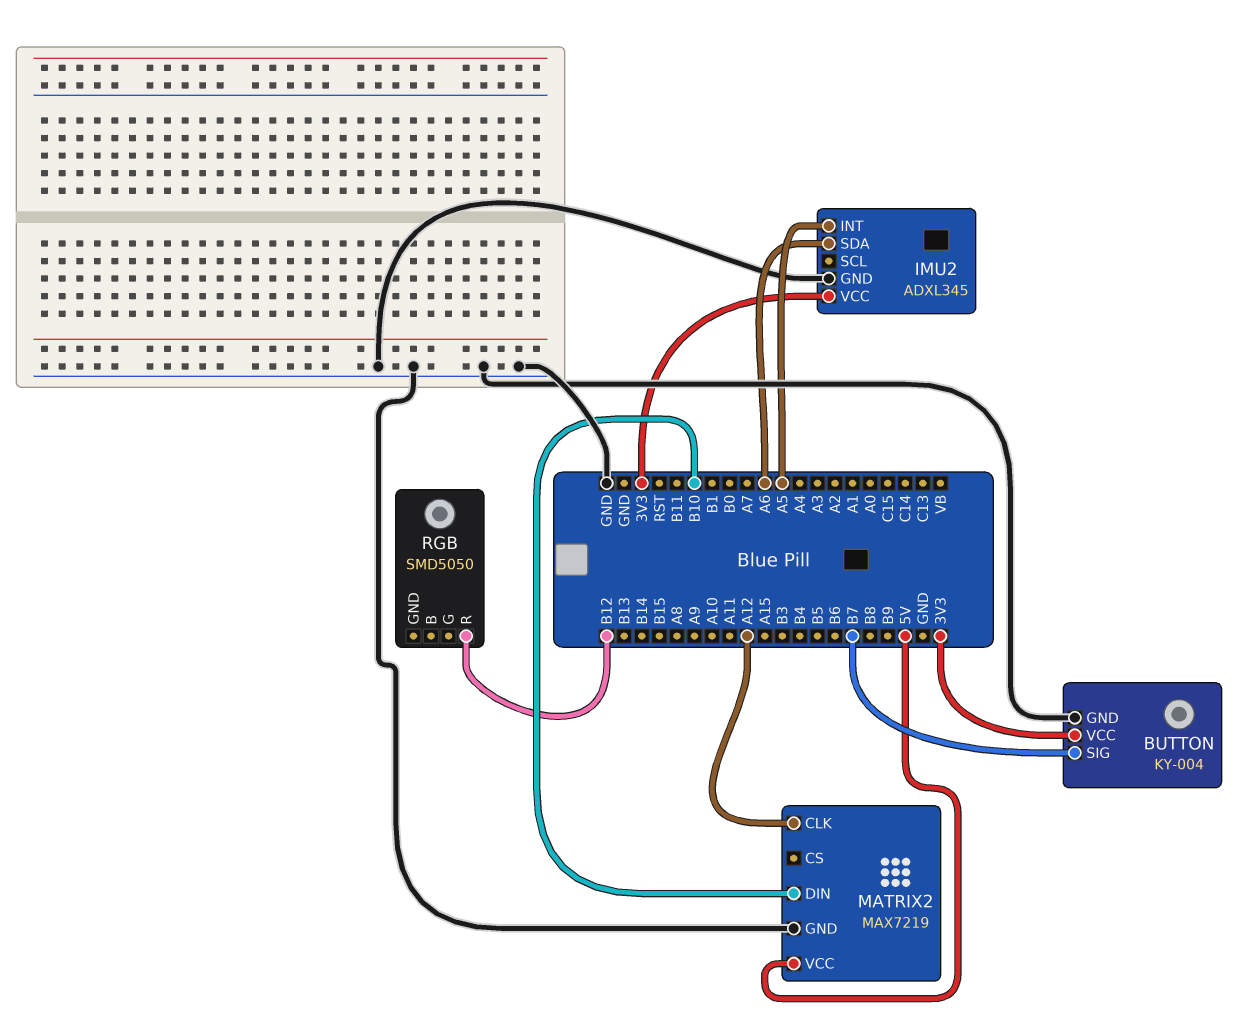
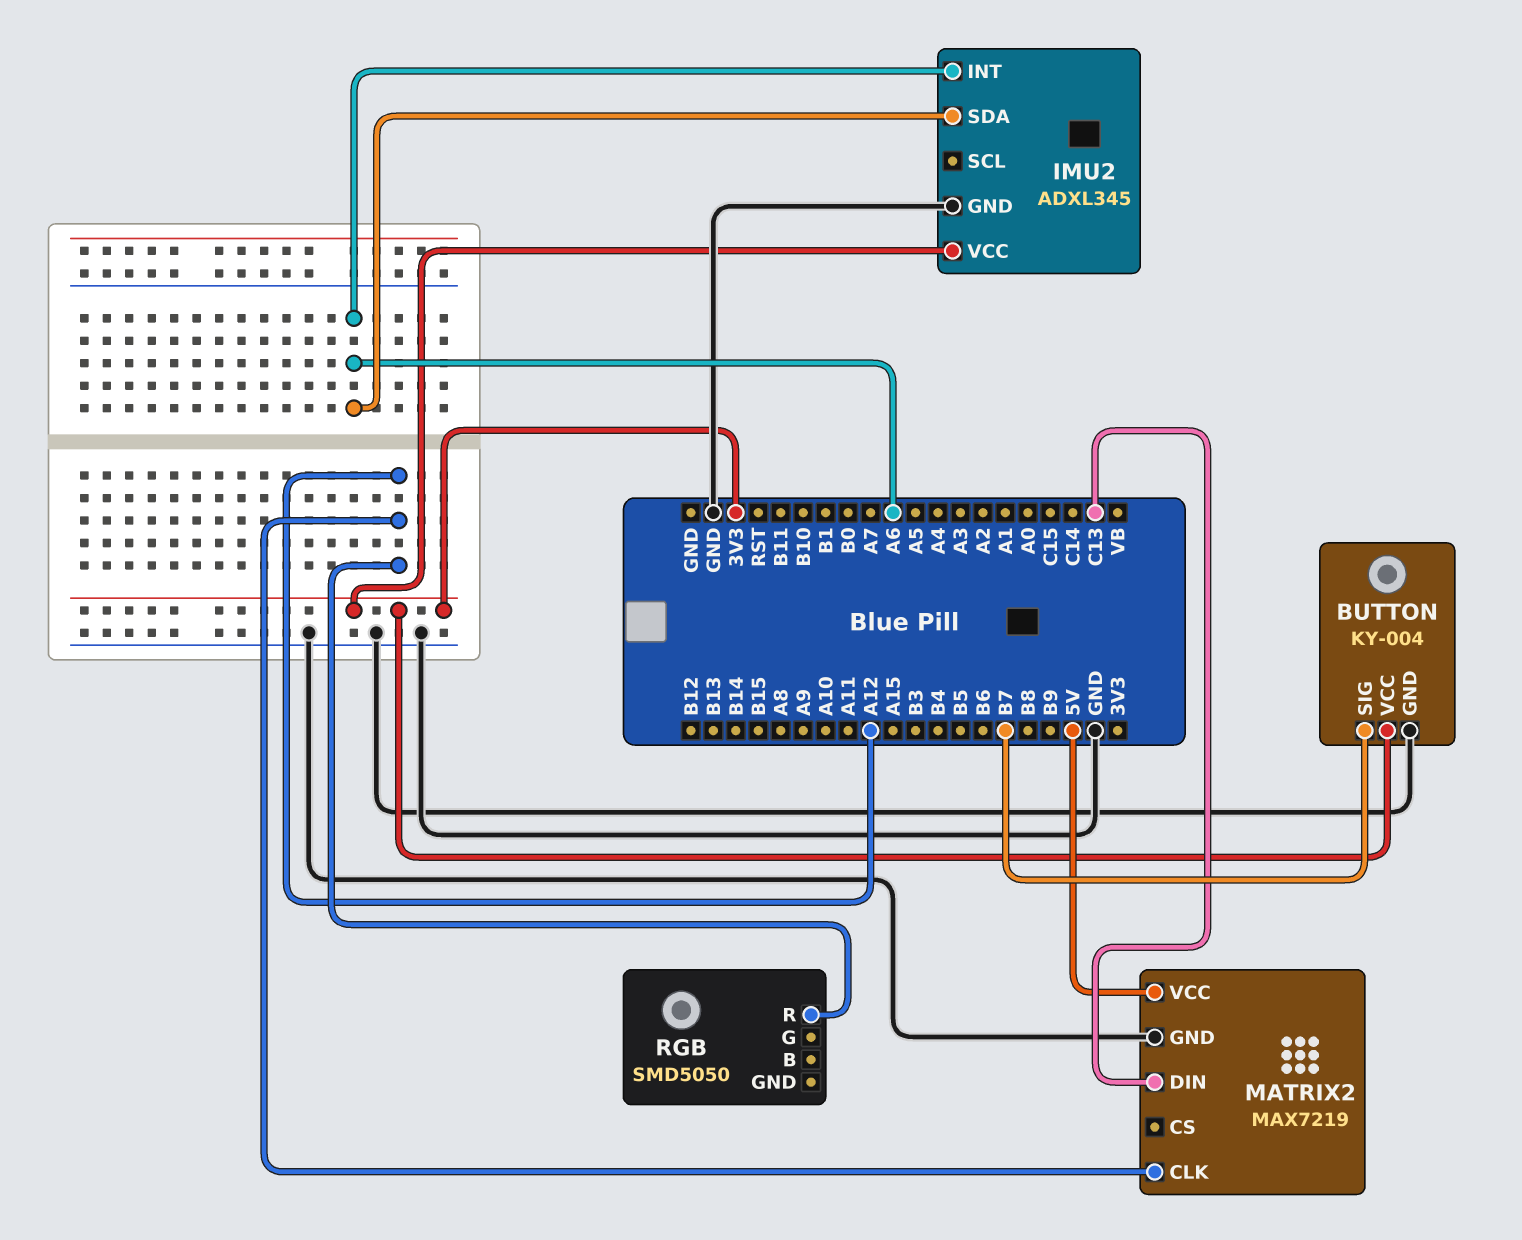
IMU2 pin INT: A5 -> A6
MATRIX2 pin DIN: B10 -> C13
RGB pin R: B12 -> A12

